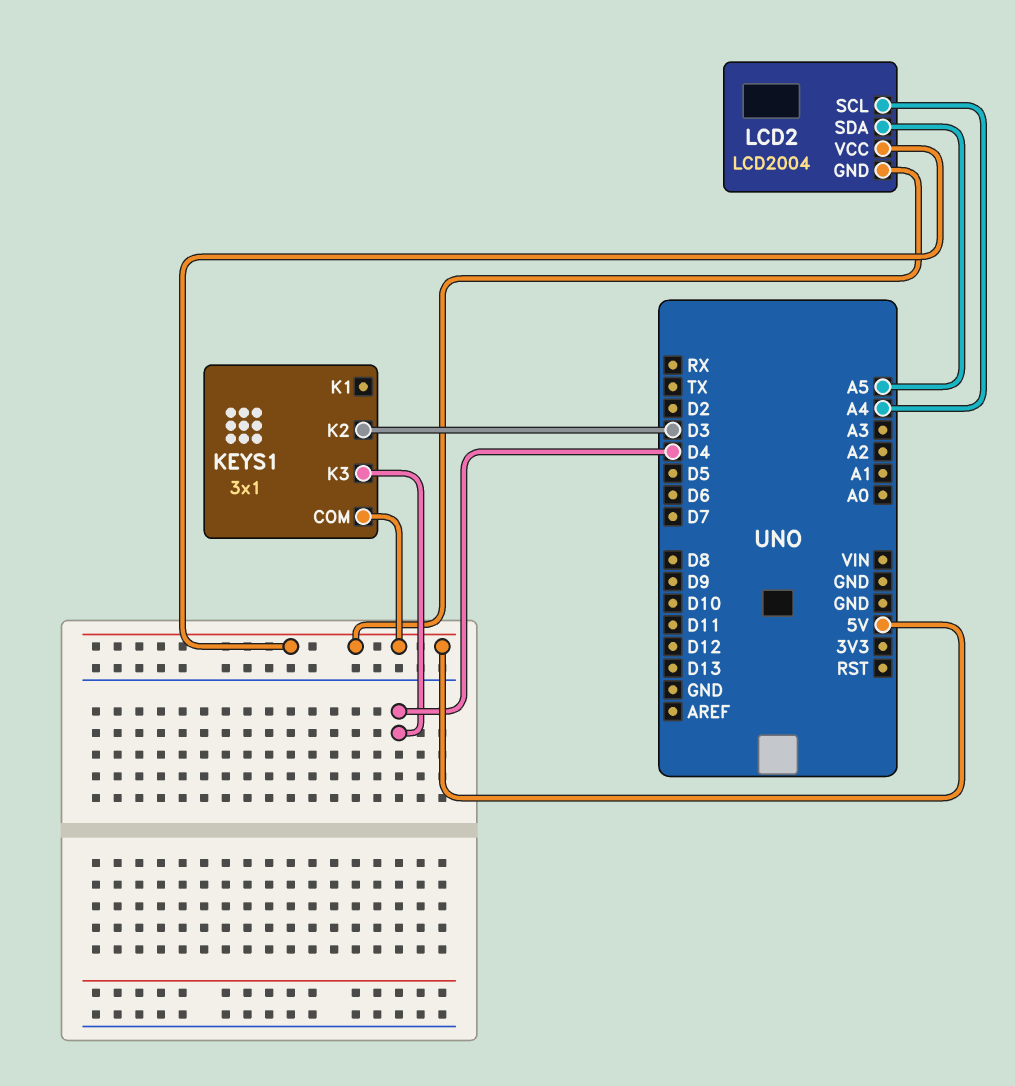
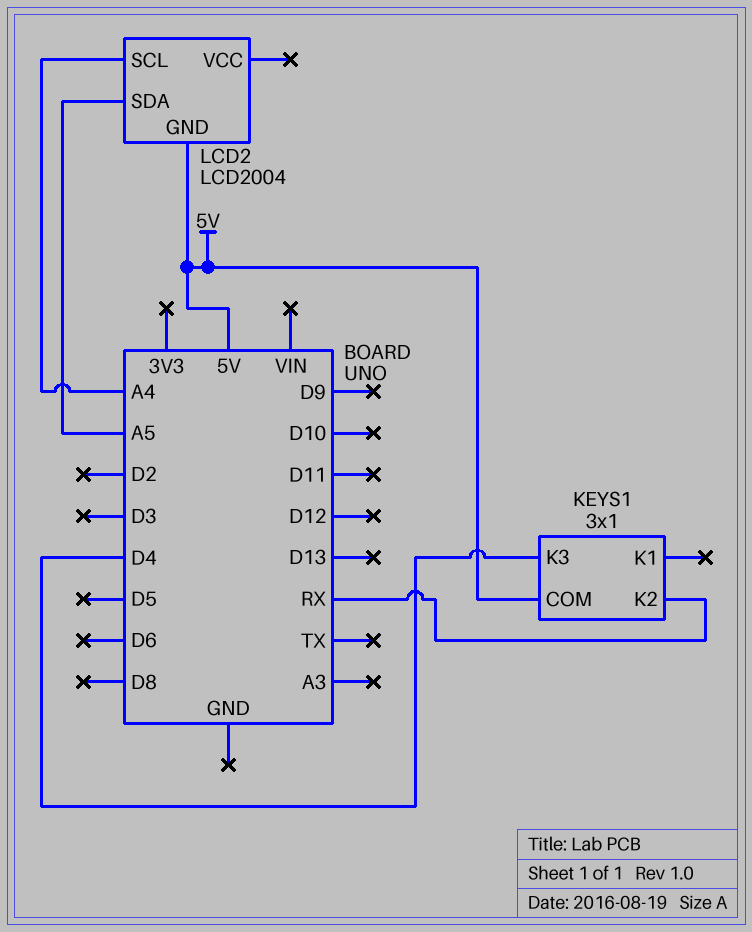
KEYS1 pin K2: D3 -> RX
LCD2 pin VCC: 5V -> none

